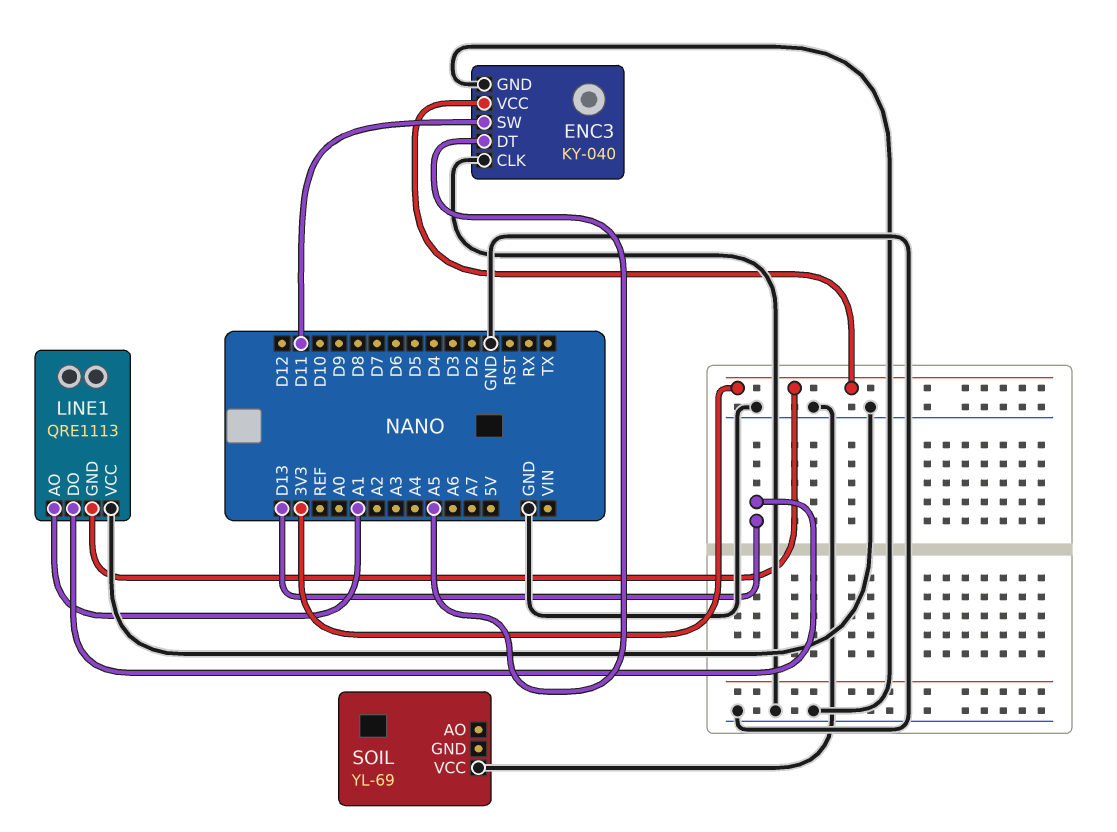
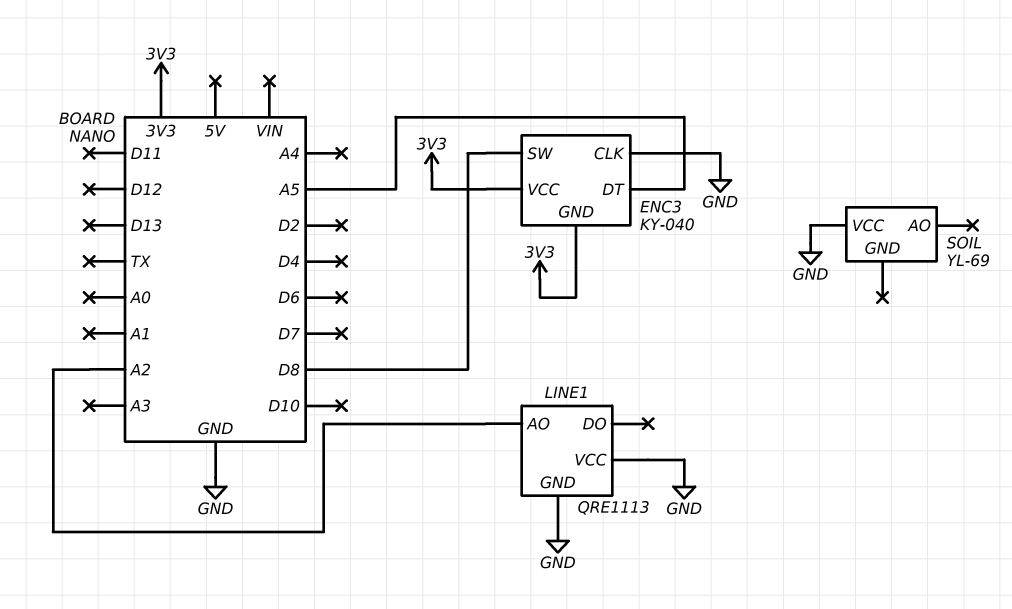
ENC3 pin GND: GND -> 3V3
ENC3 pin SW: D11 -> D8
LINE1 pin AO: A1 -> A2
LINE1 pin DO: D13 -> none
LINE1 pin GND: 3V3 -> GND

